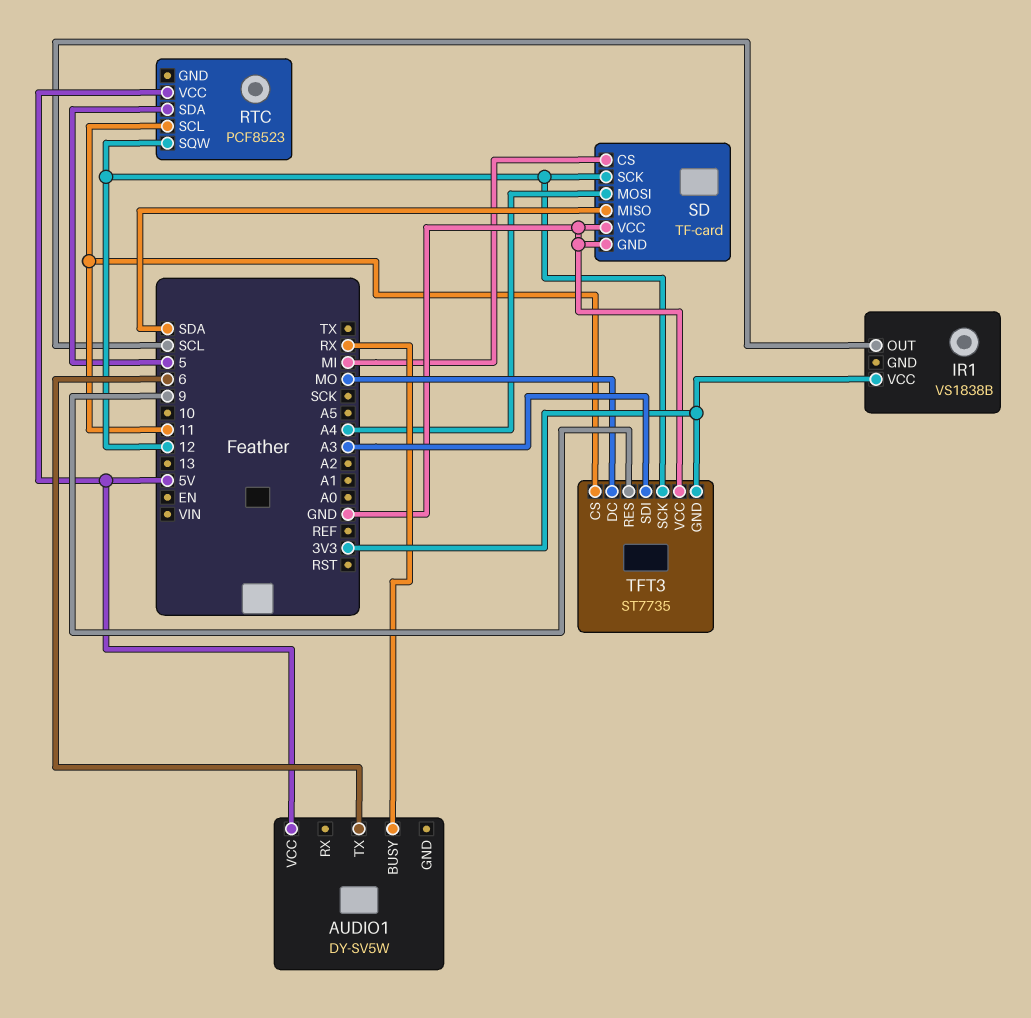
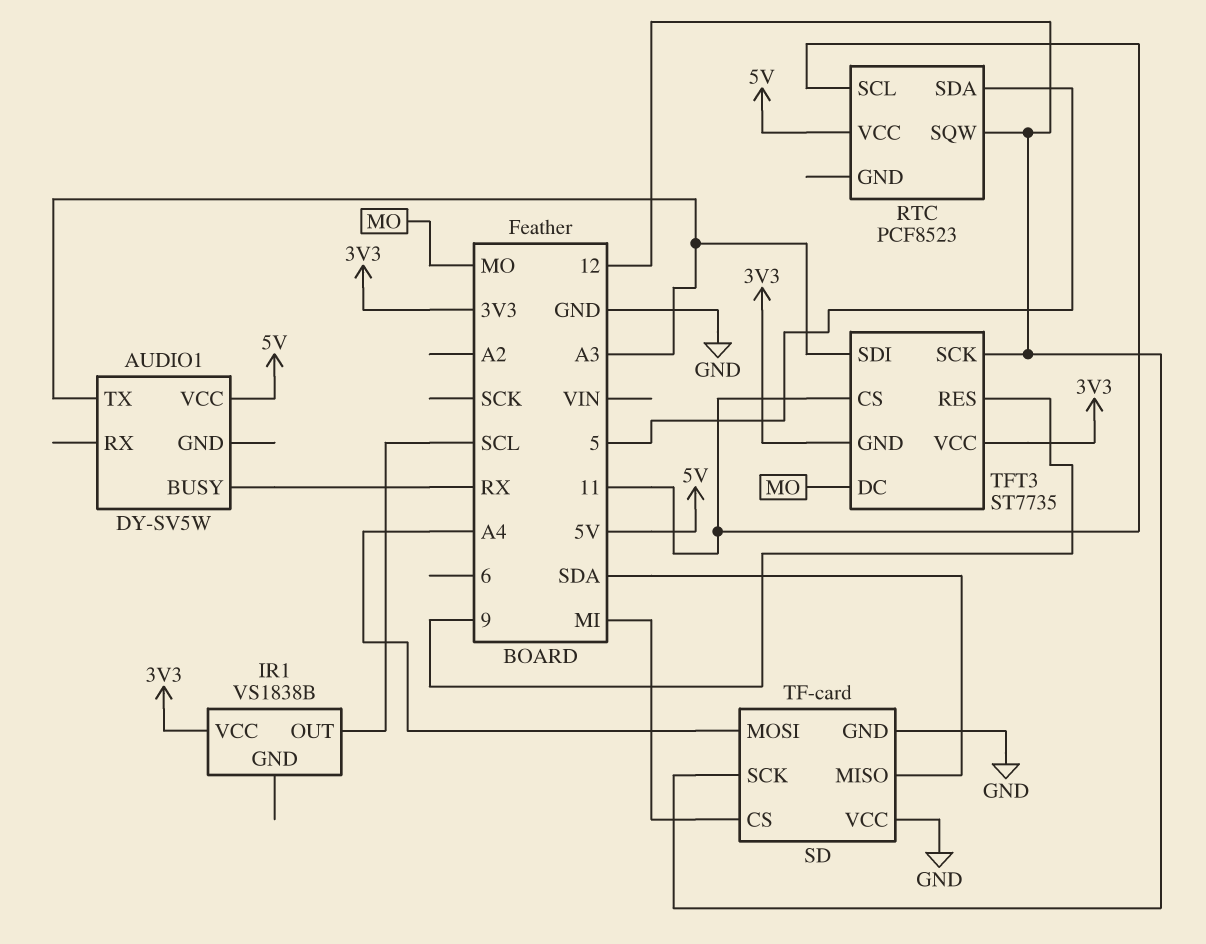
AUDIO1 pin TX: 6 -> A3
TFT3 pin VCC: GND -> 3V3

